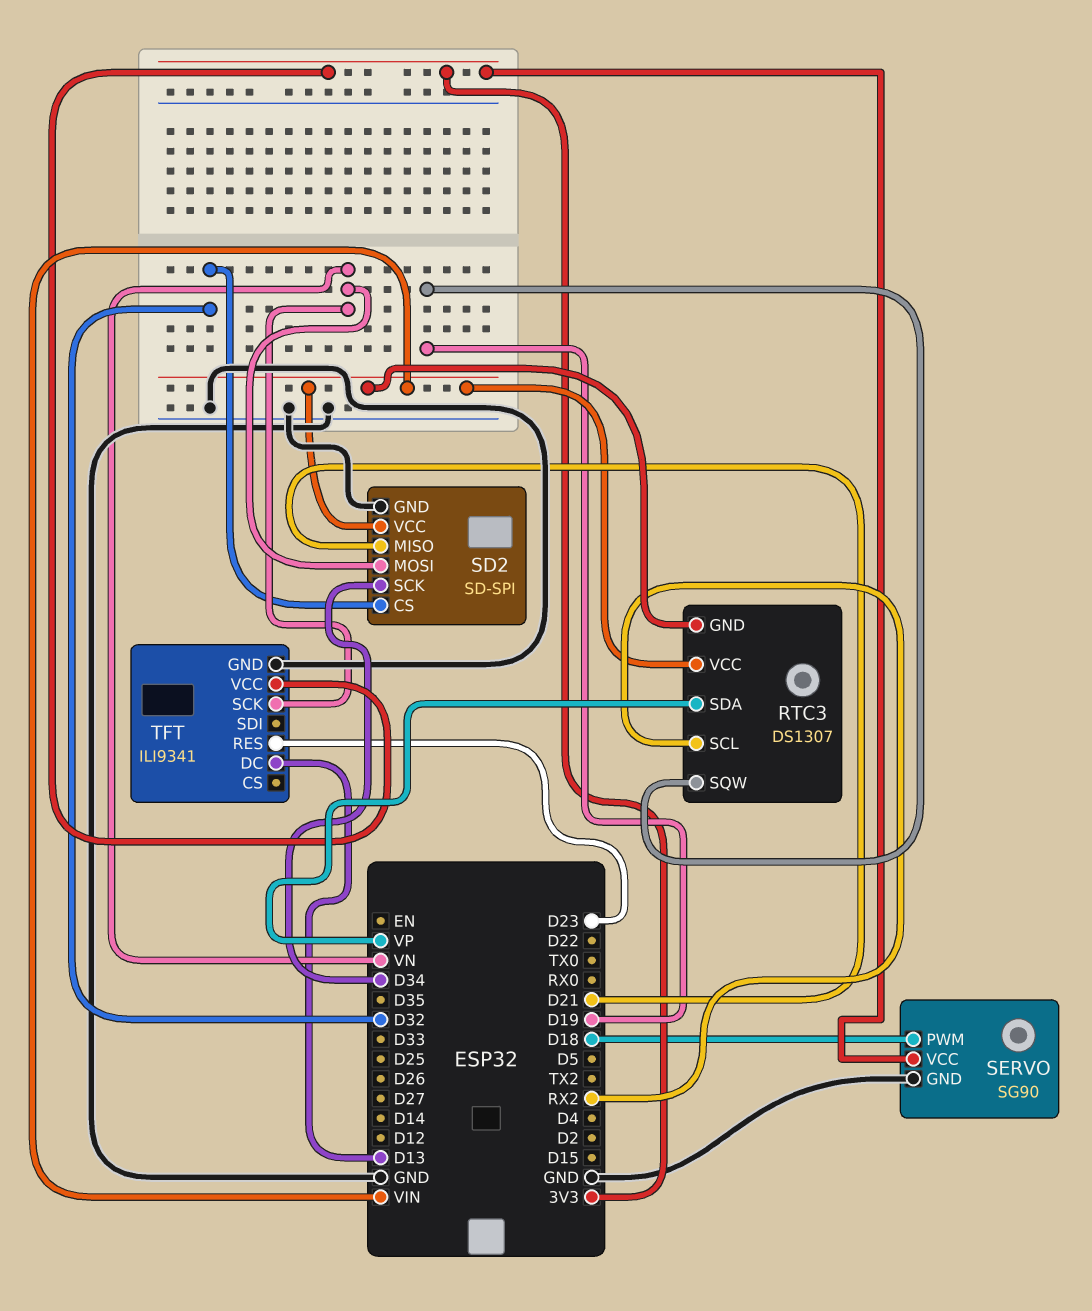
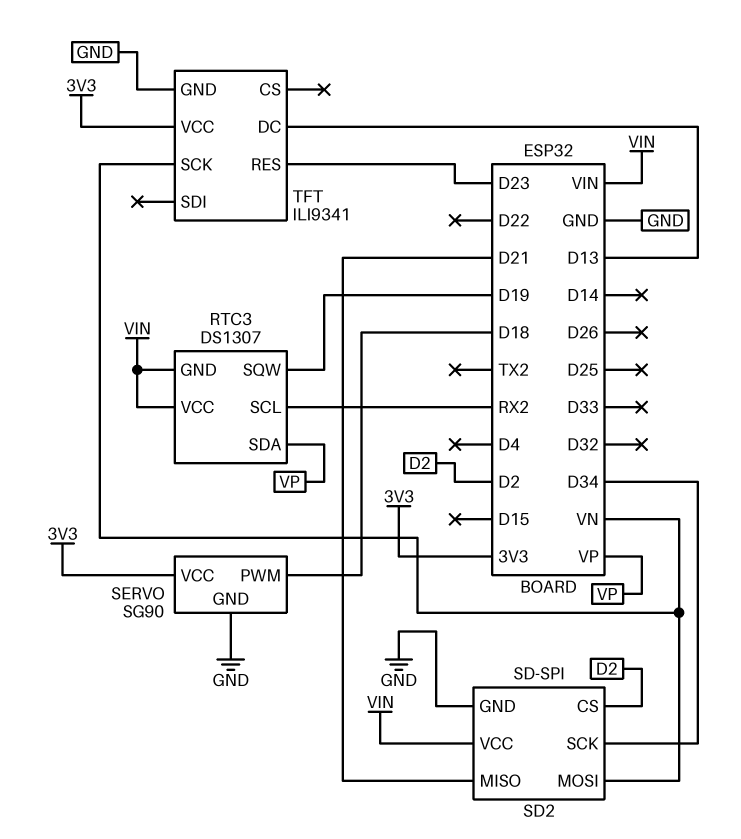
SD2 pin CS: D32 -> D2

